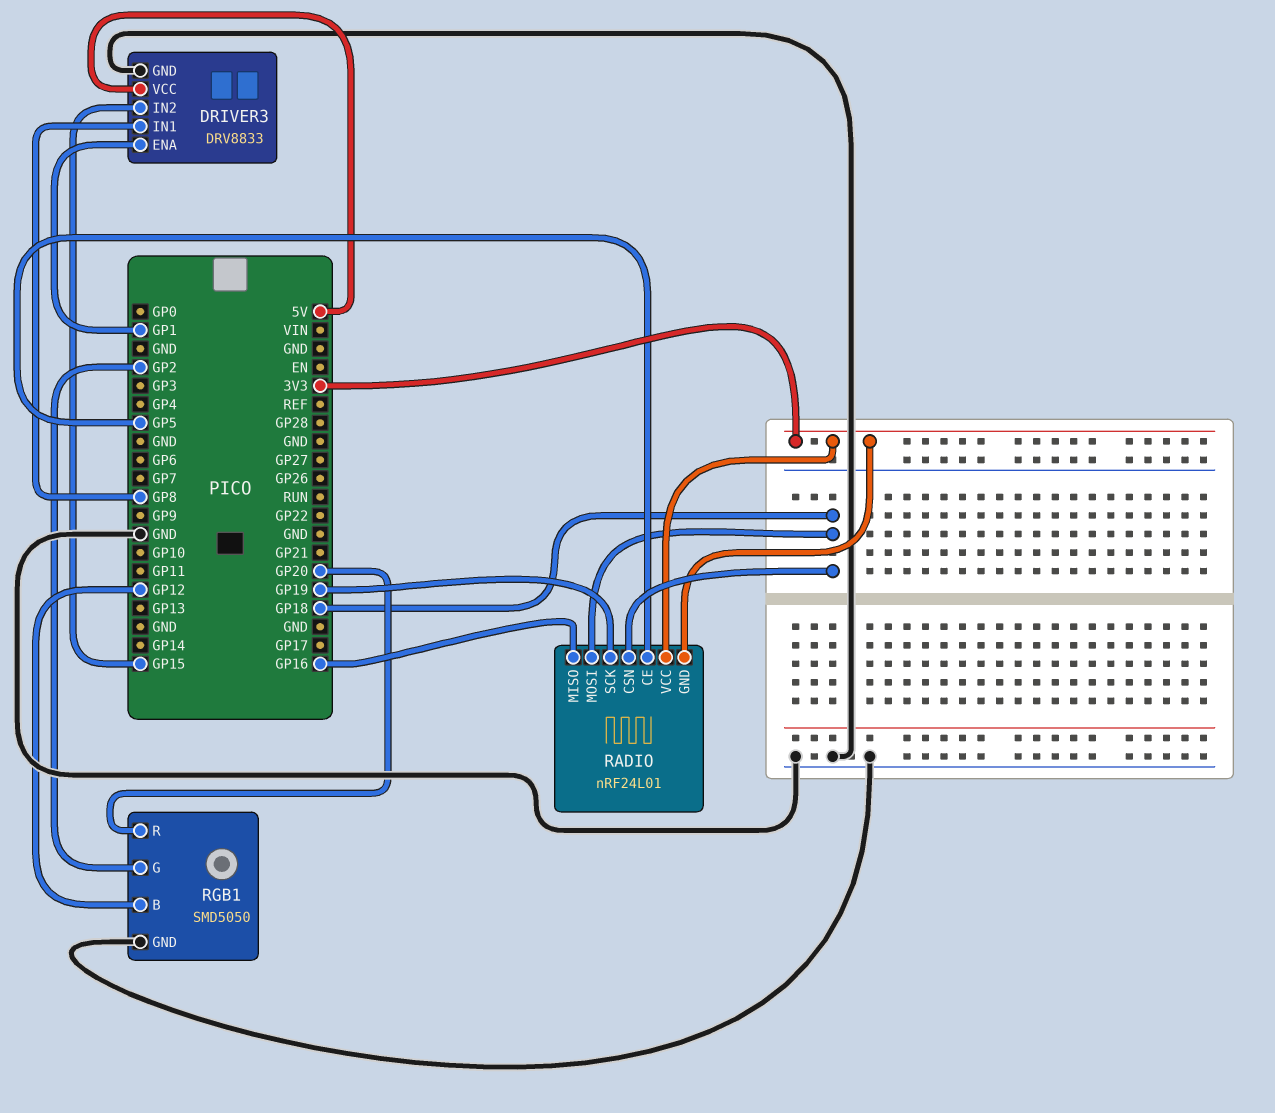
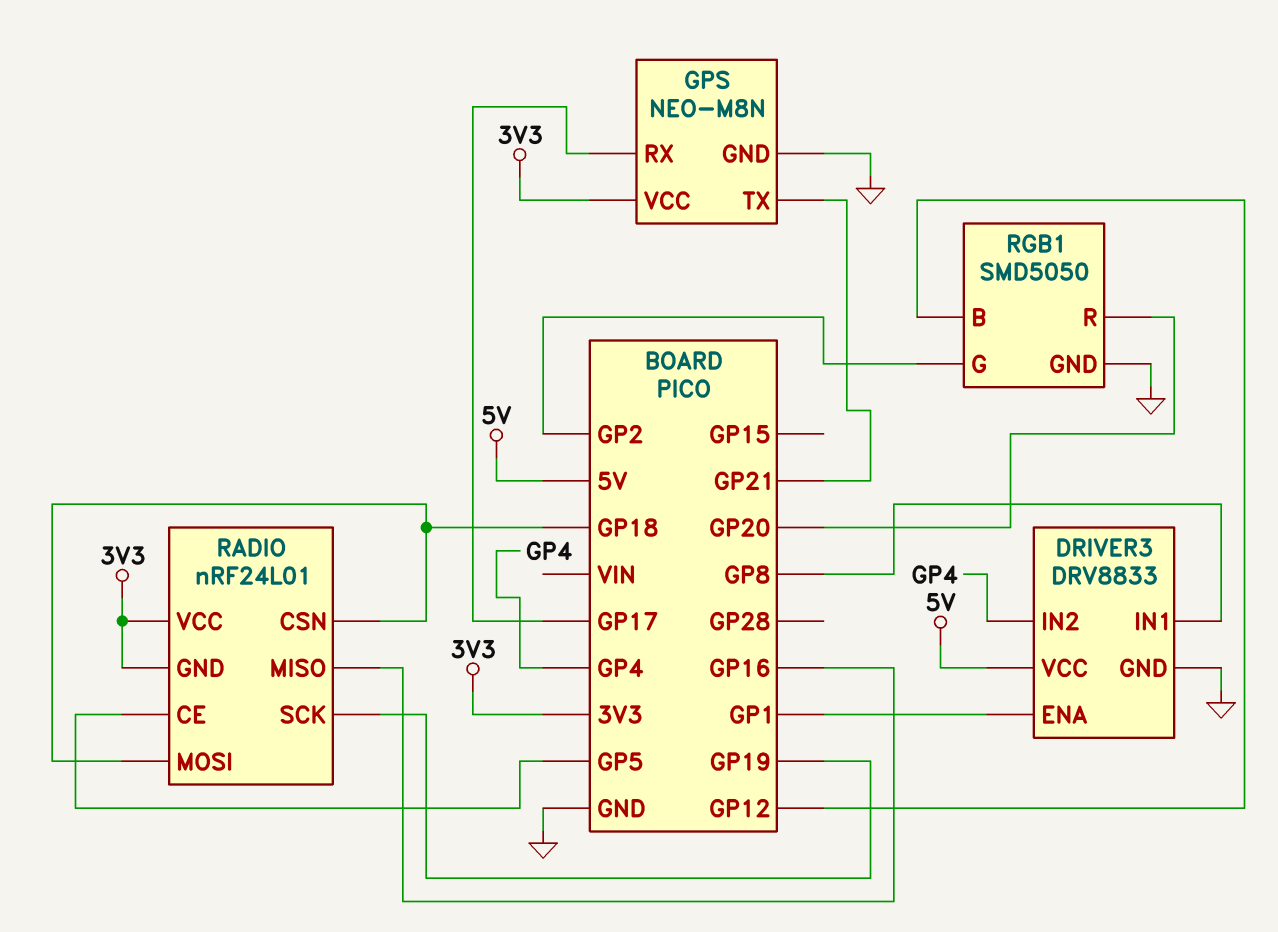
DRIVER3 pin IN2: GP15 -> GP4
GPS: none -> NEO-M8N
GPS pin GND: none -> GND
GPS pin RX: none -> GP17
GPS pin TX: none -> GP21
GPS pin VCC: none -> 3V3

